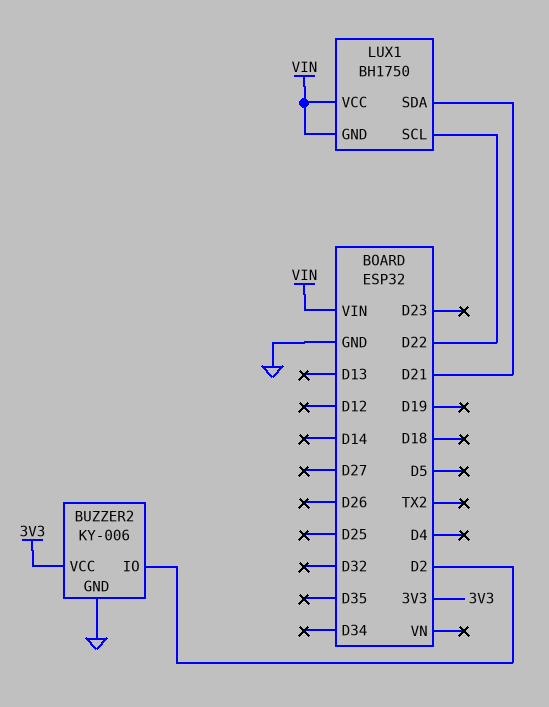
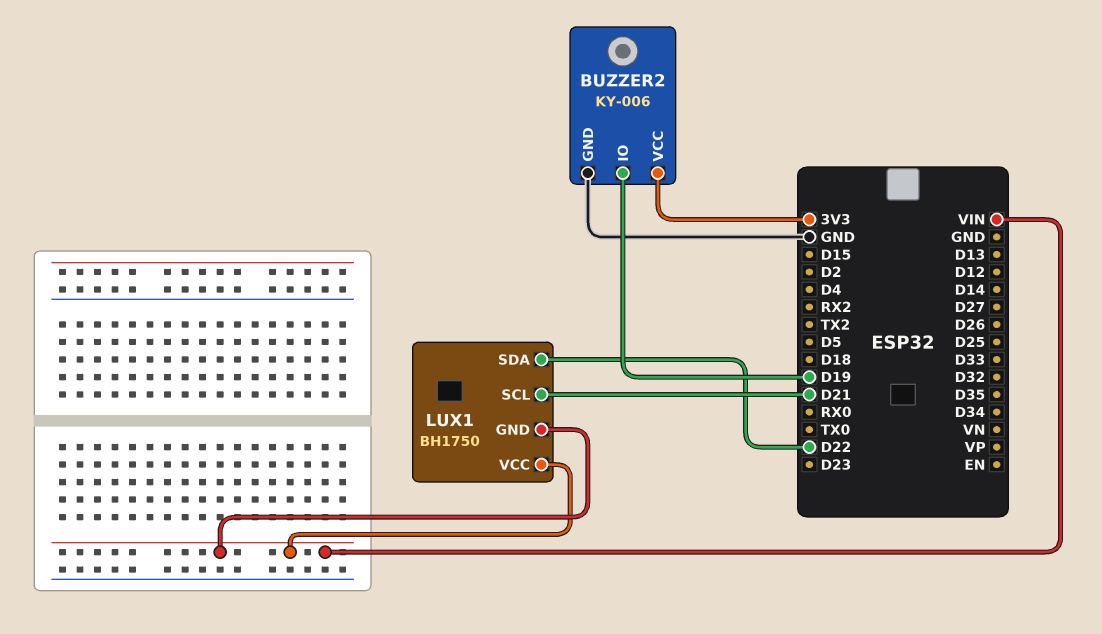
BUZZER2 pin IO: D2 -> D19
LUX1 pin SCL: D22 -> D21
LUX1 pin SDA: D21 -> D22

